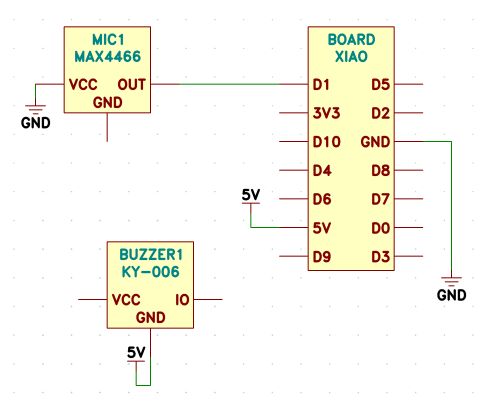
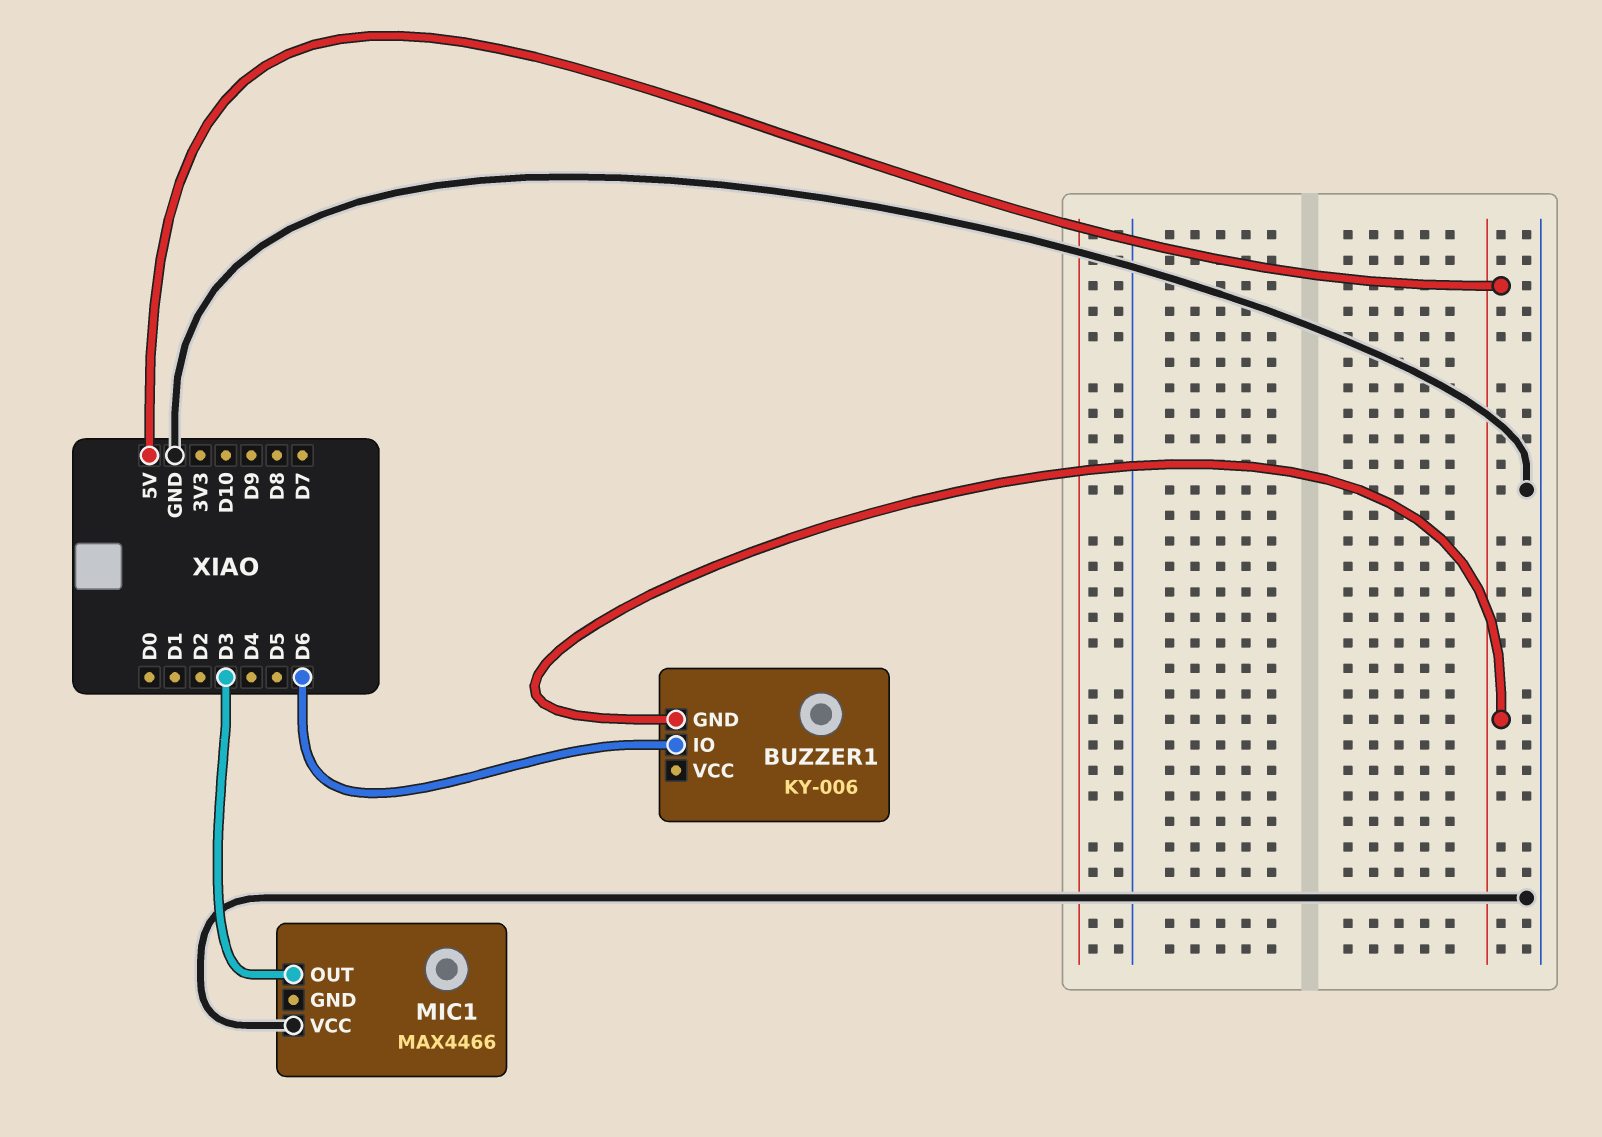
BUZZER1 pin IO: none -> D6
MIC1 pin OUT: D1 -> D3

